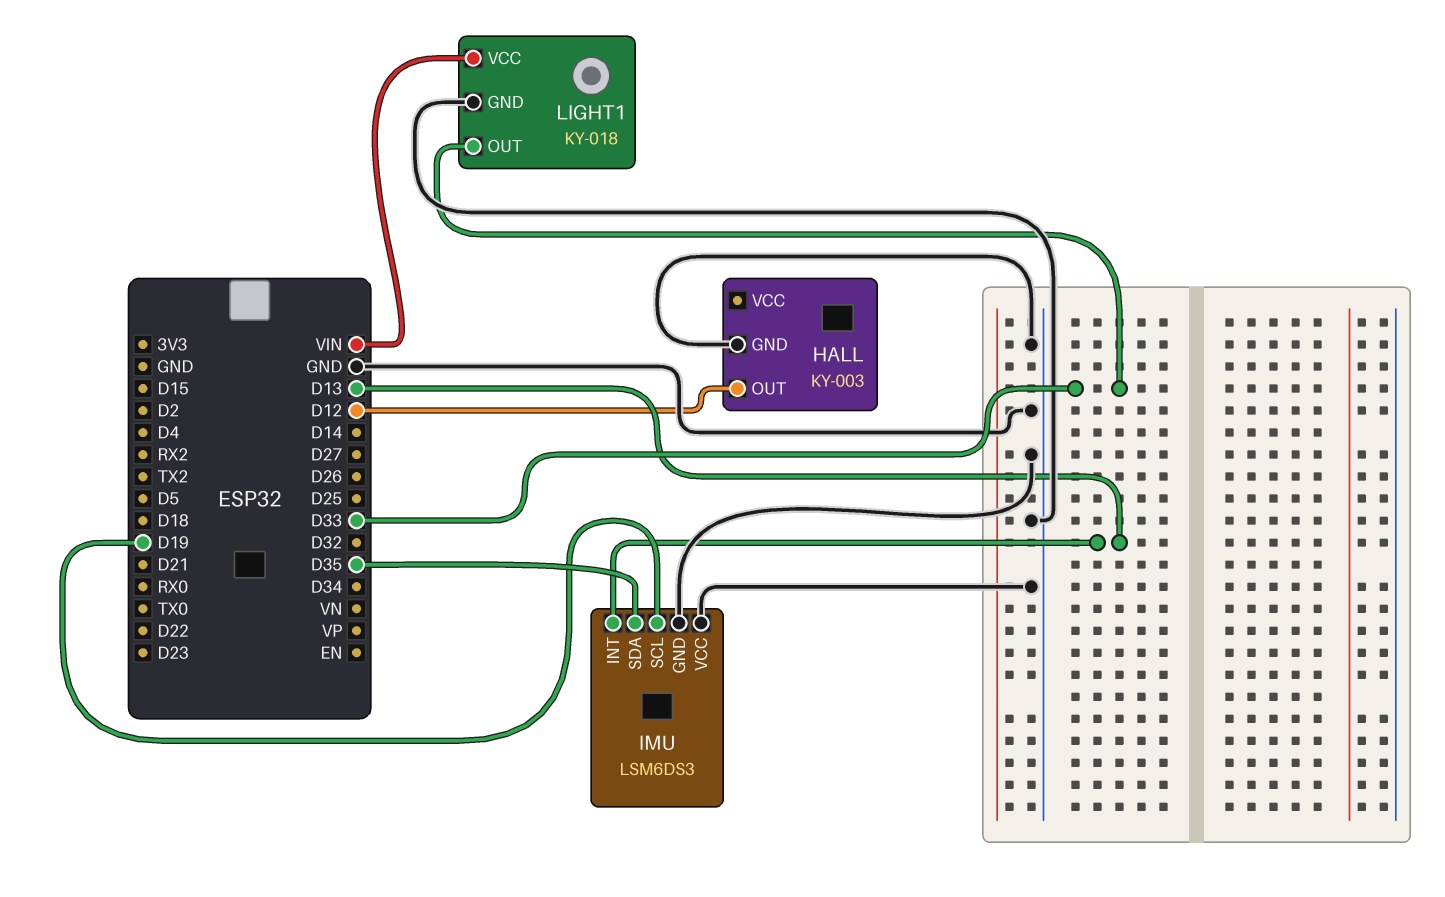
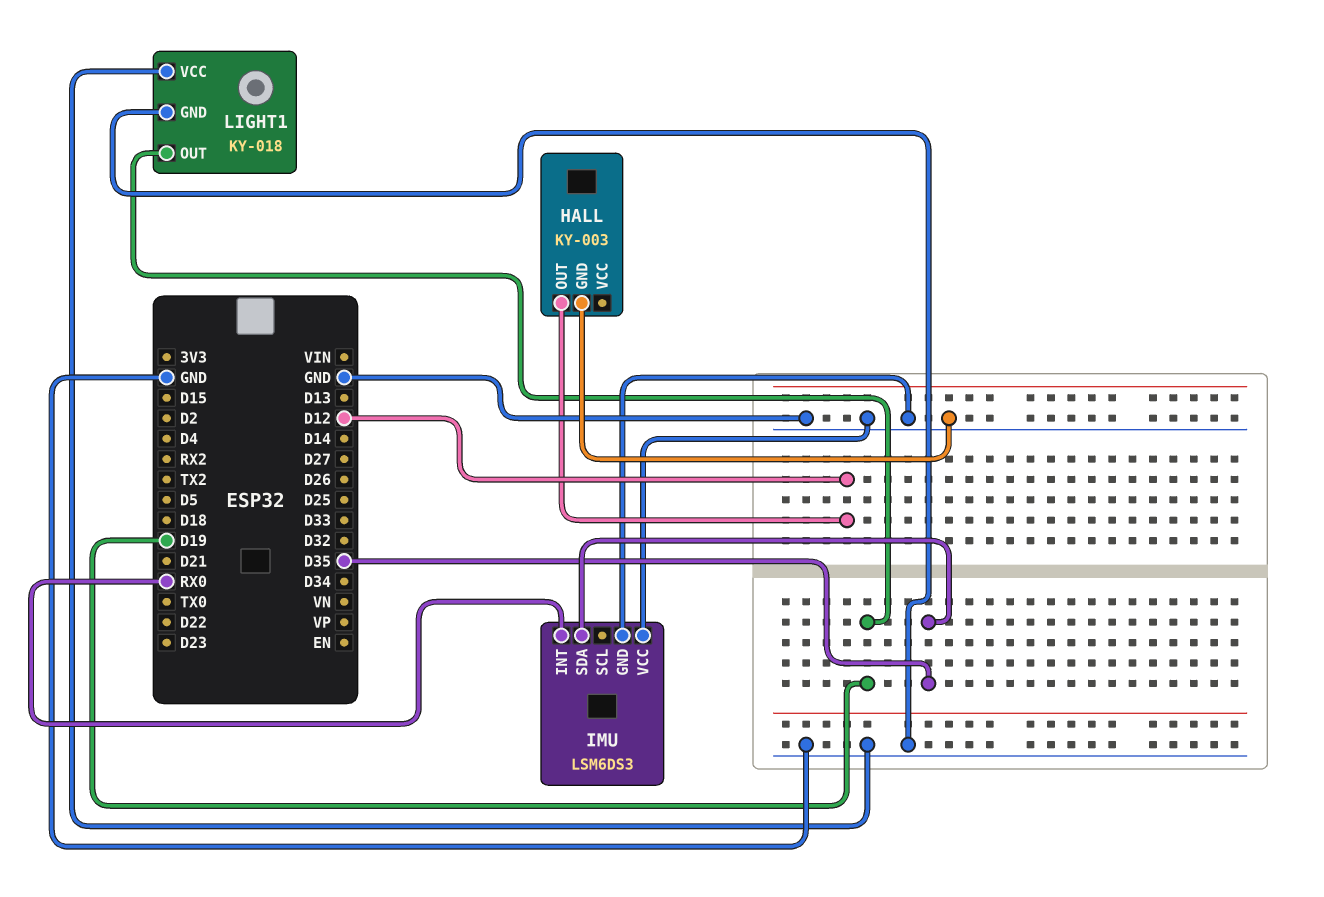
IMU pin INT: D13 -> RX0
IMU pin SCL: D19 -> none
LIGHT1 pin OUT: D33 -> D19
LIGHT1 pin VCC: VIN -> GND

